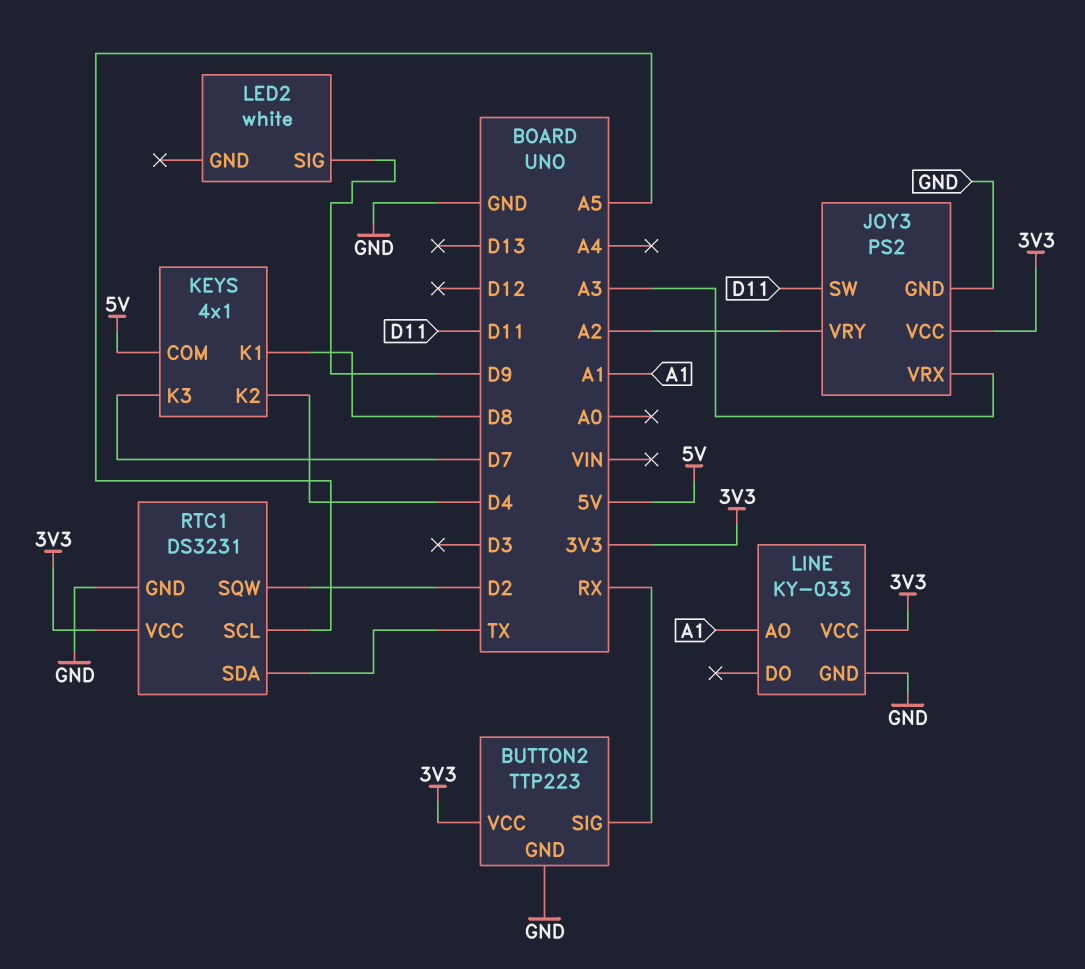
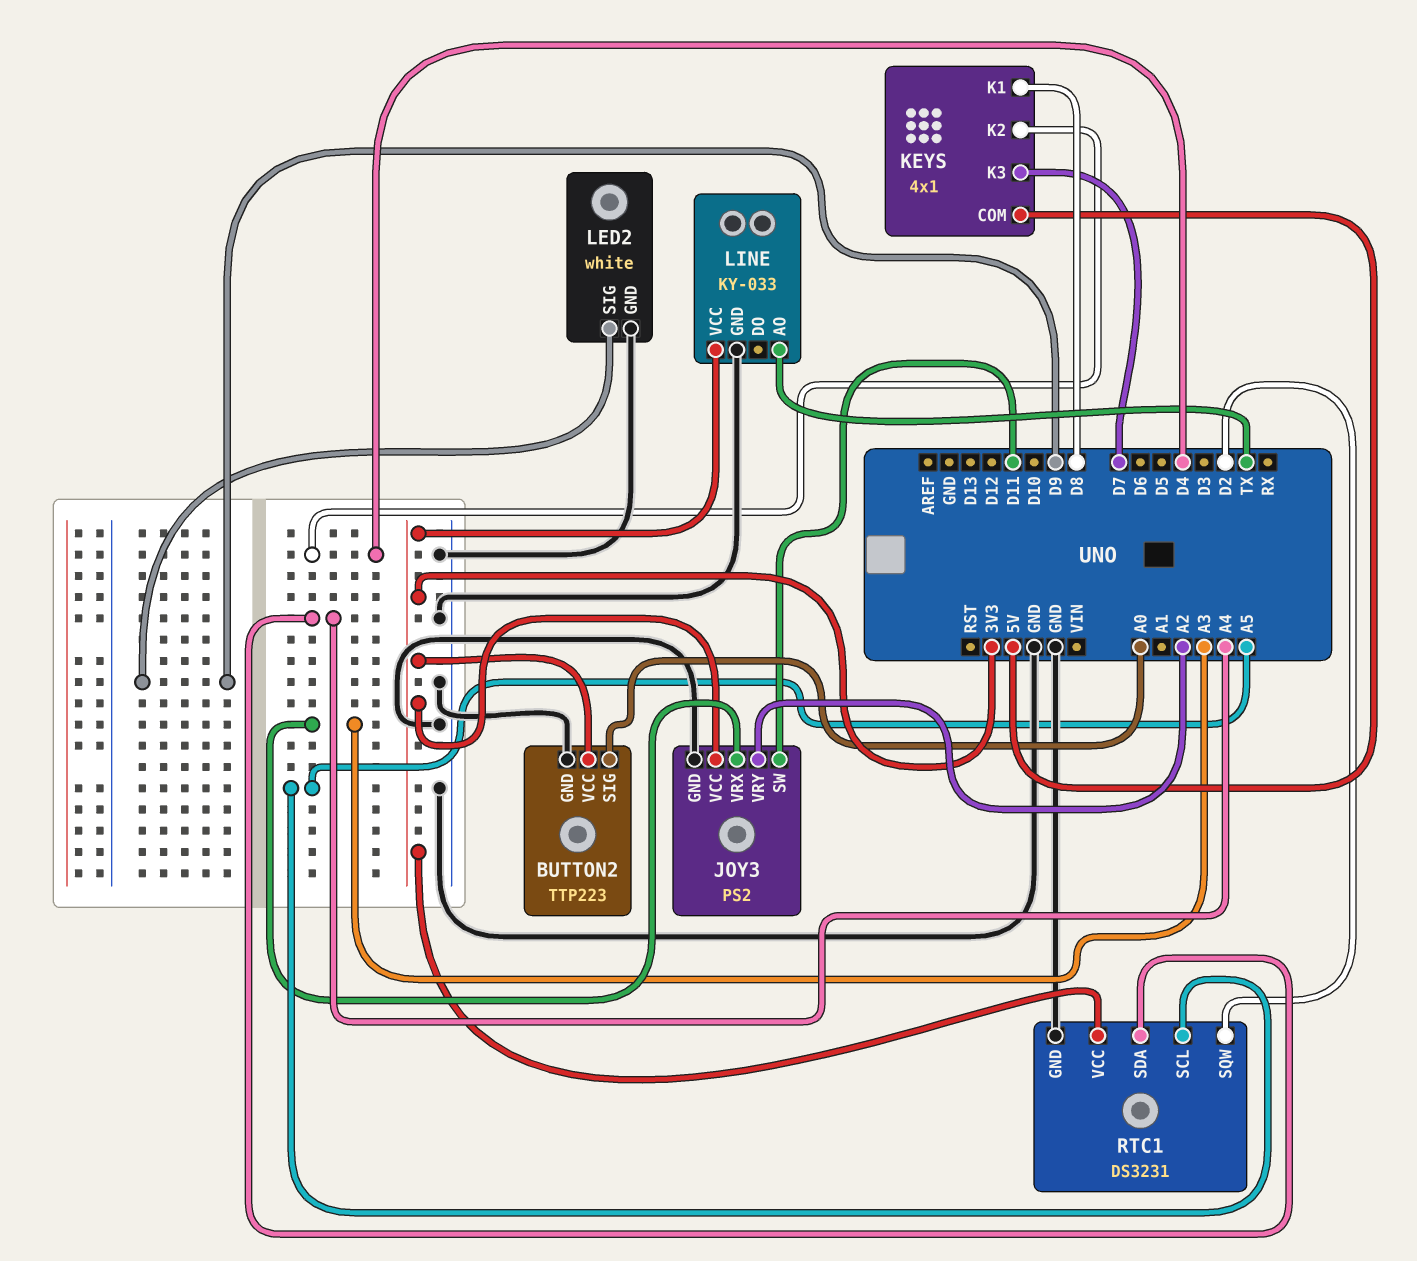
BUTTON2 pin SIG: RX -> A0
LED2 pin GND: none -> GND
LINE pin AO: A1 -> TX
RTC1 pin SDA: TX -> A4

